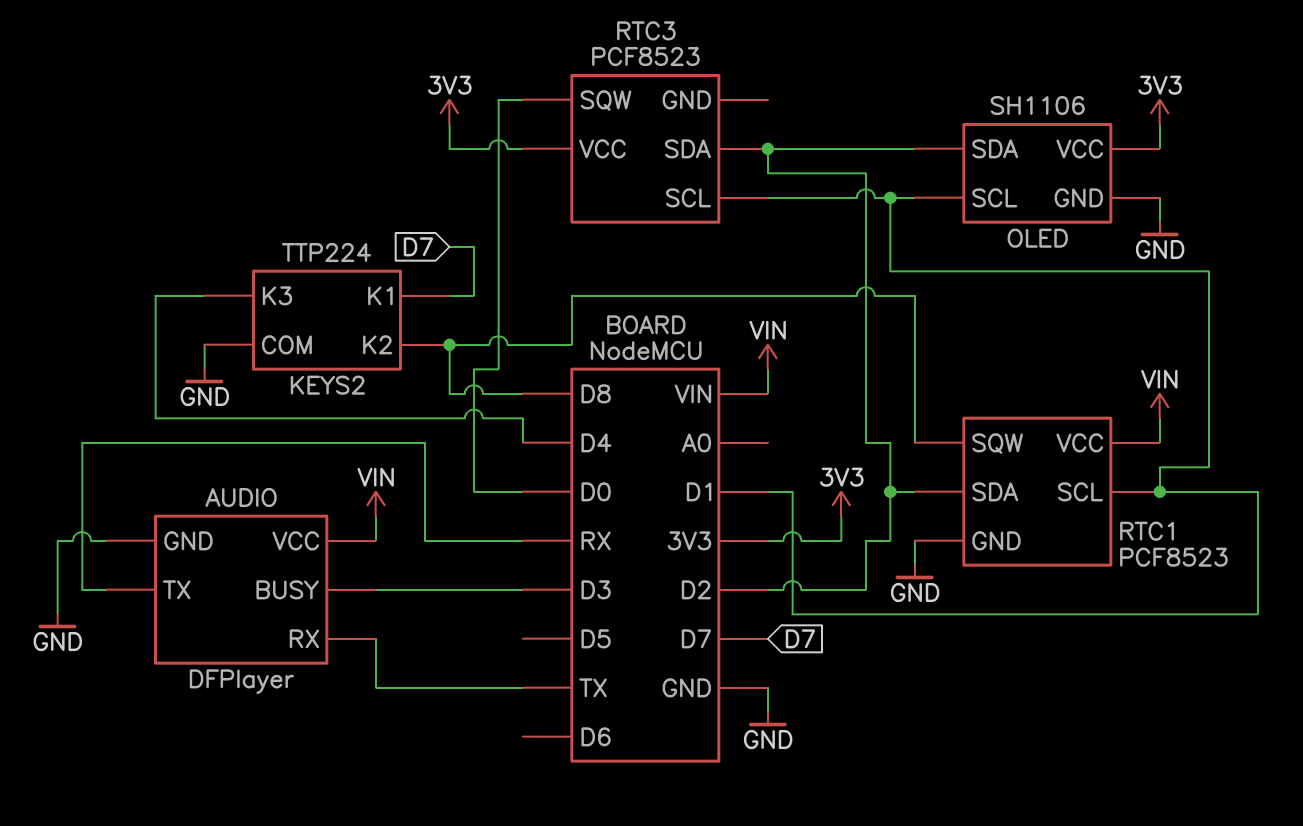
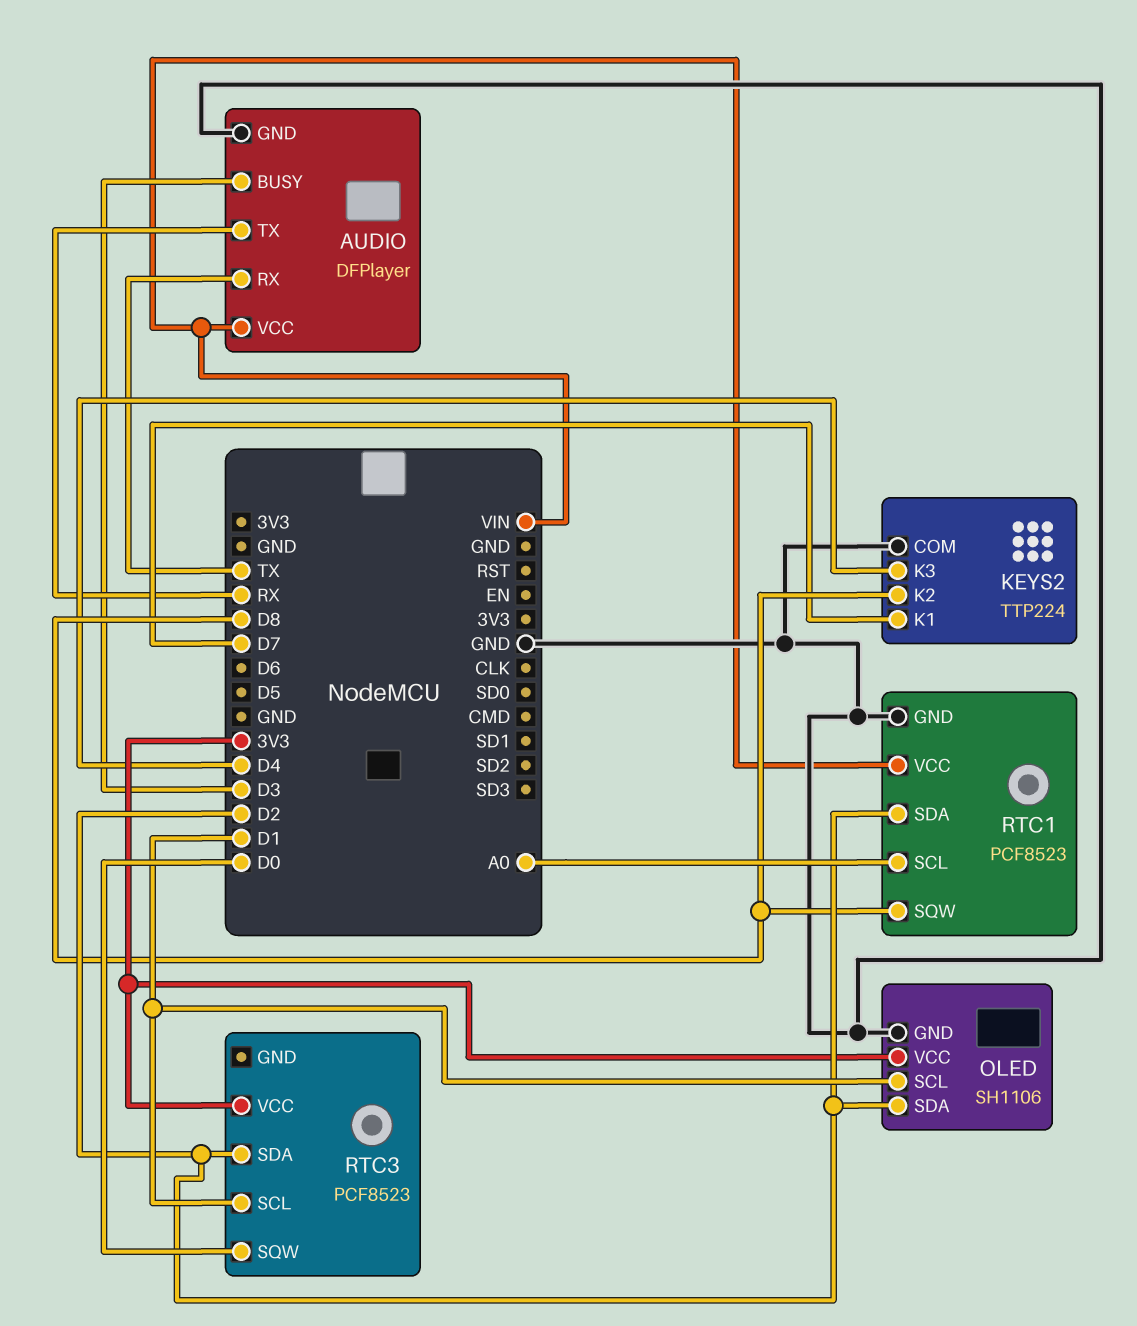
RTC1 pin SCL: D1 -> A0

